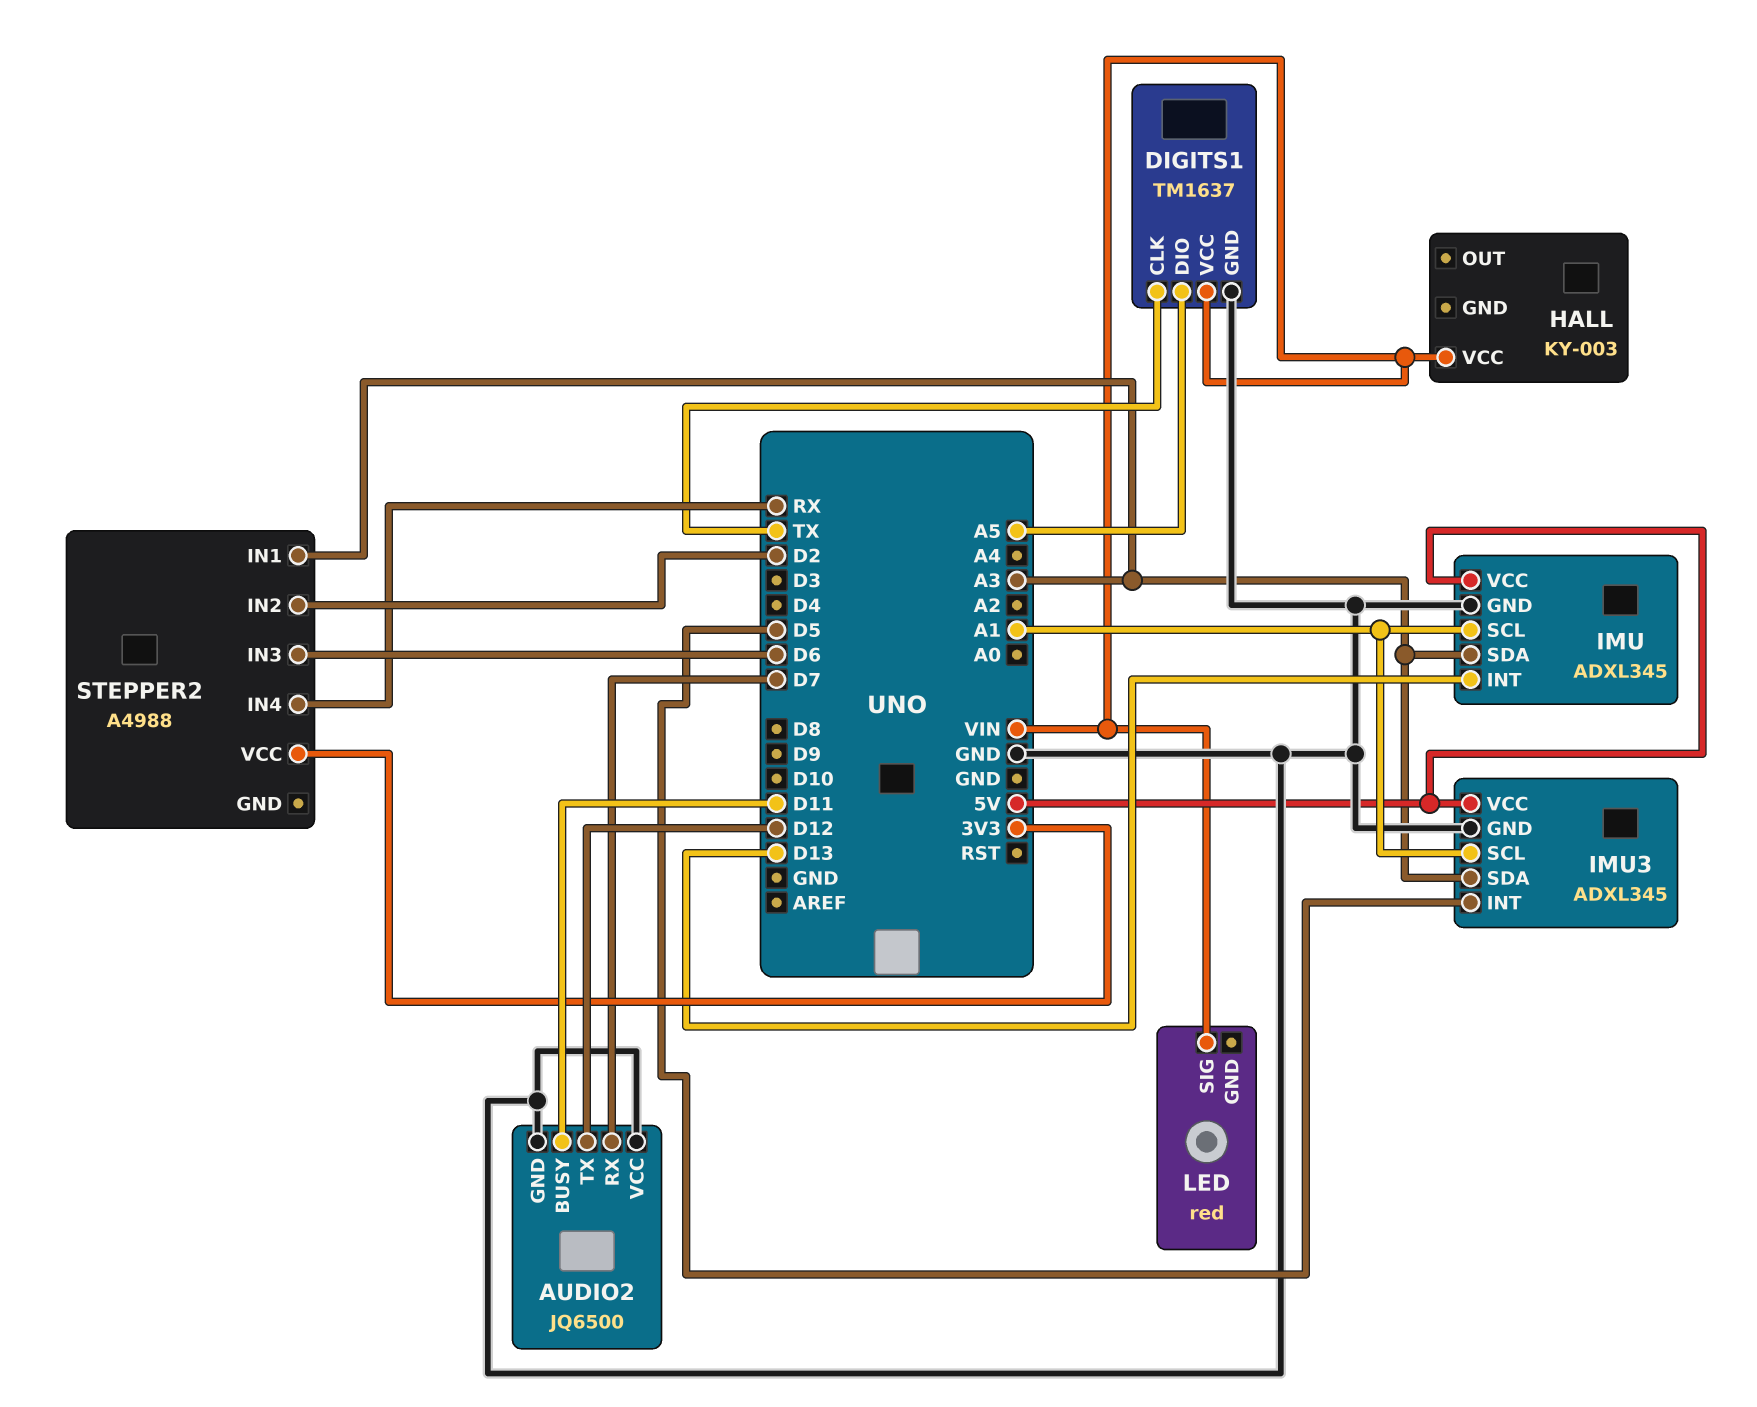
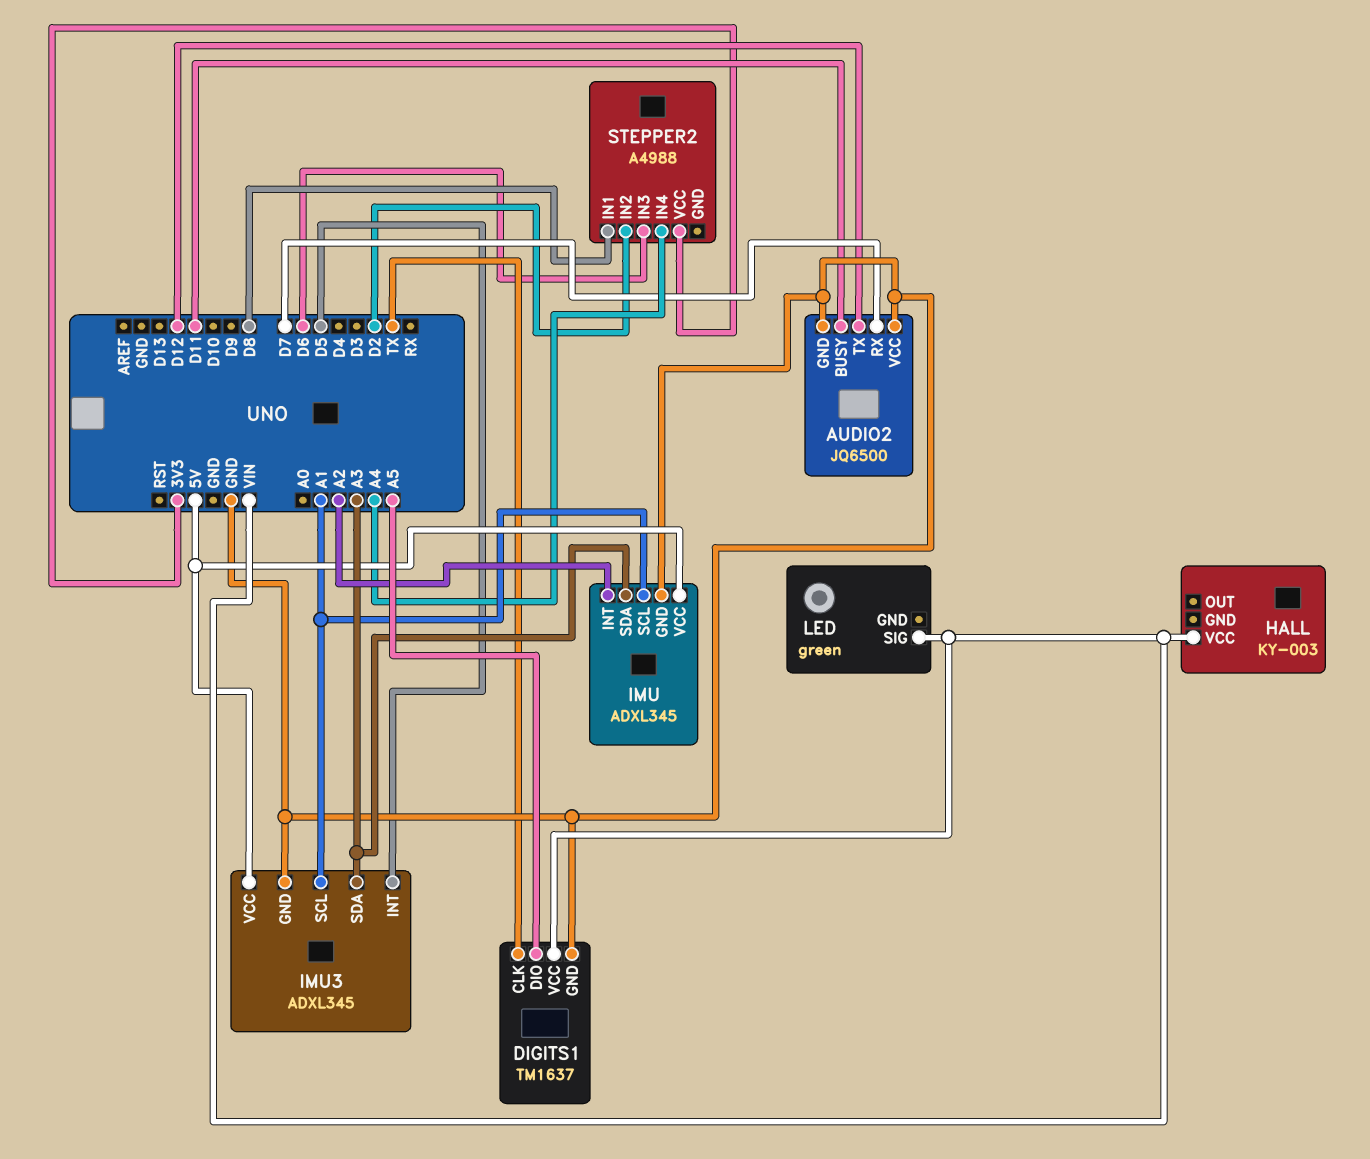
IMU pin INT: D13 -> A2
LED: red -> green
STEPPER2 pin IN1: A3 -> D8
STEPPER2 pin IN4: RX -> A4

